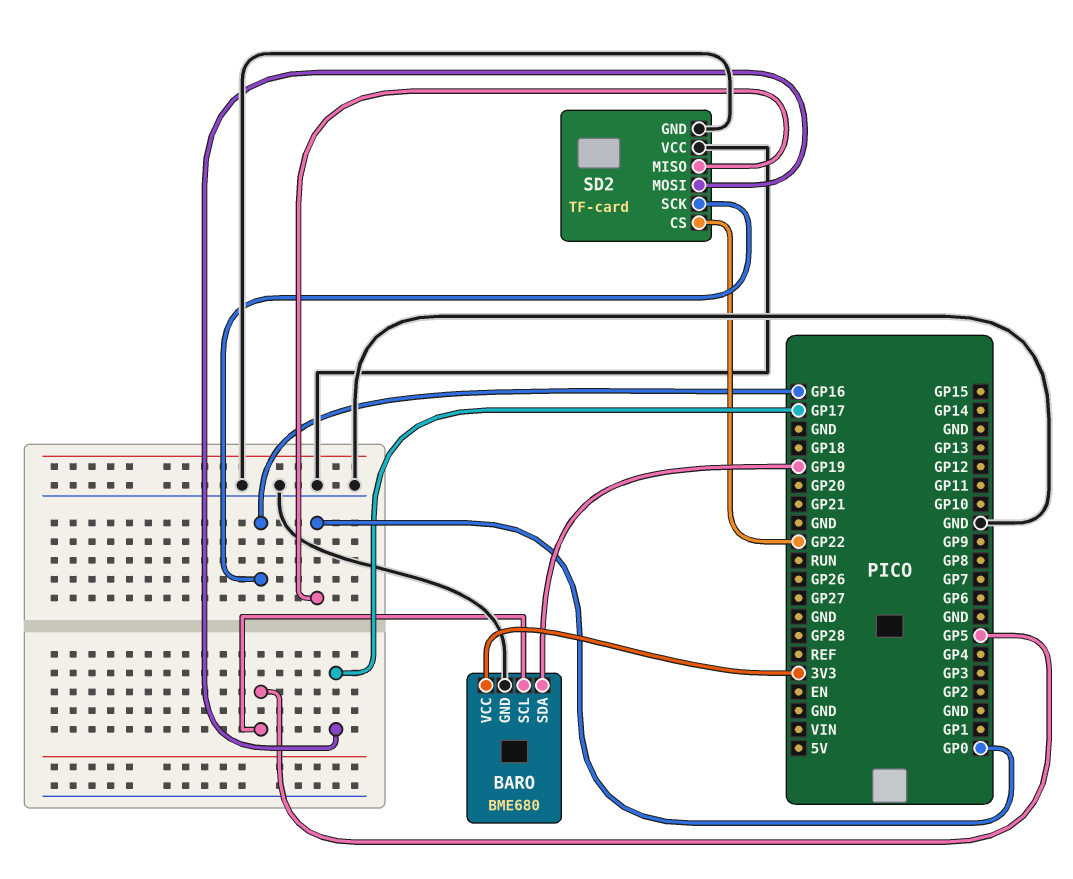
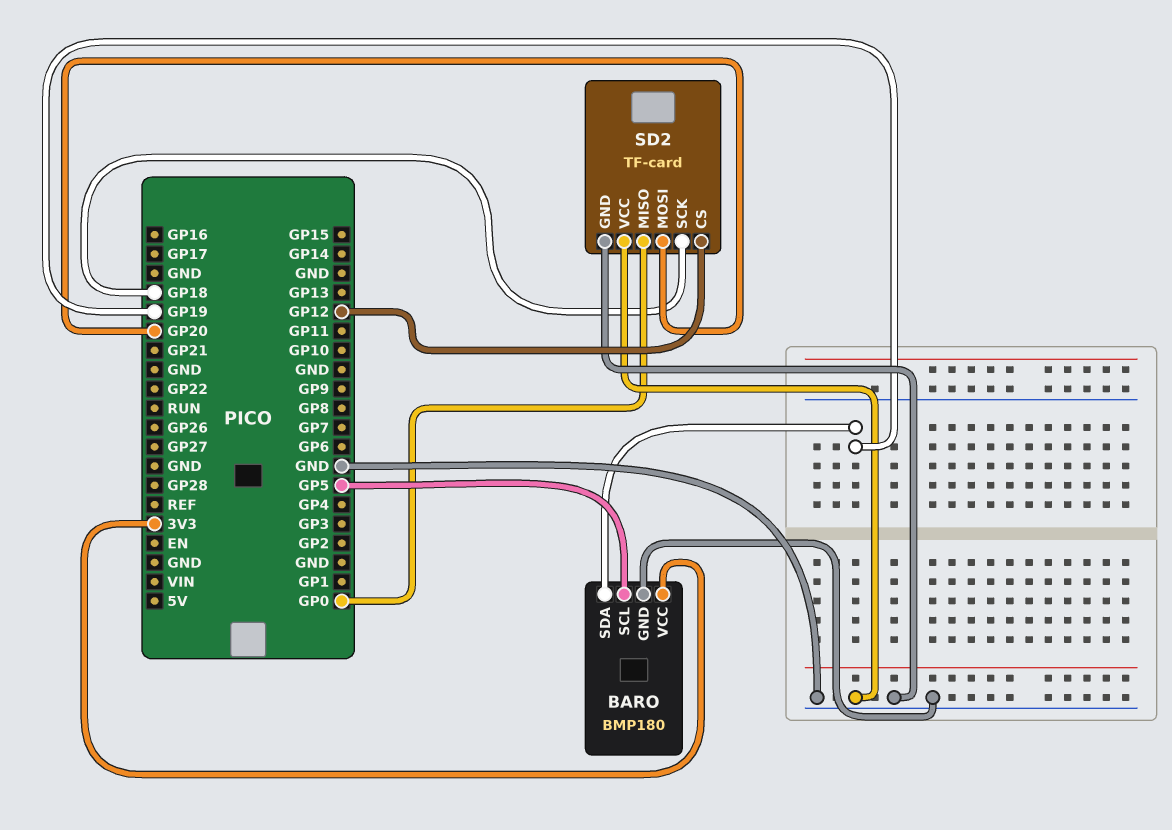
BARO: BME680 -> BMP180
SD2 pin CS: GP22 -> GP12
SD2 pin MOSI: GP17 -> GP20
SD2 pin SCK: GP16 -> GP18

